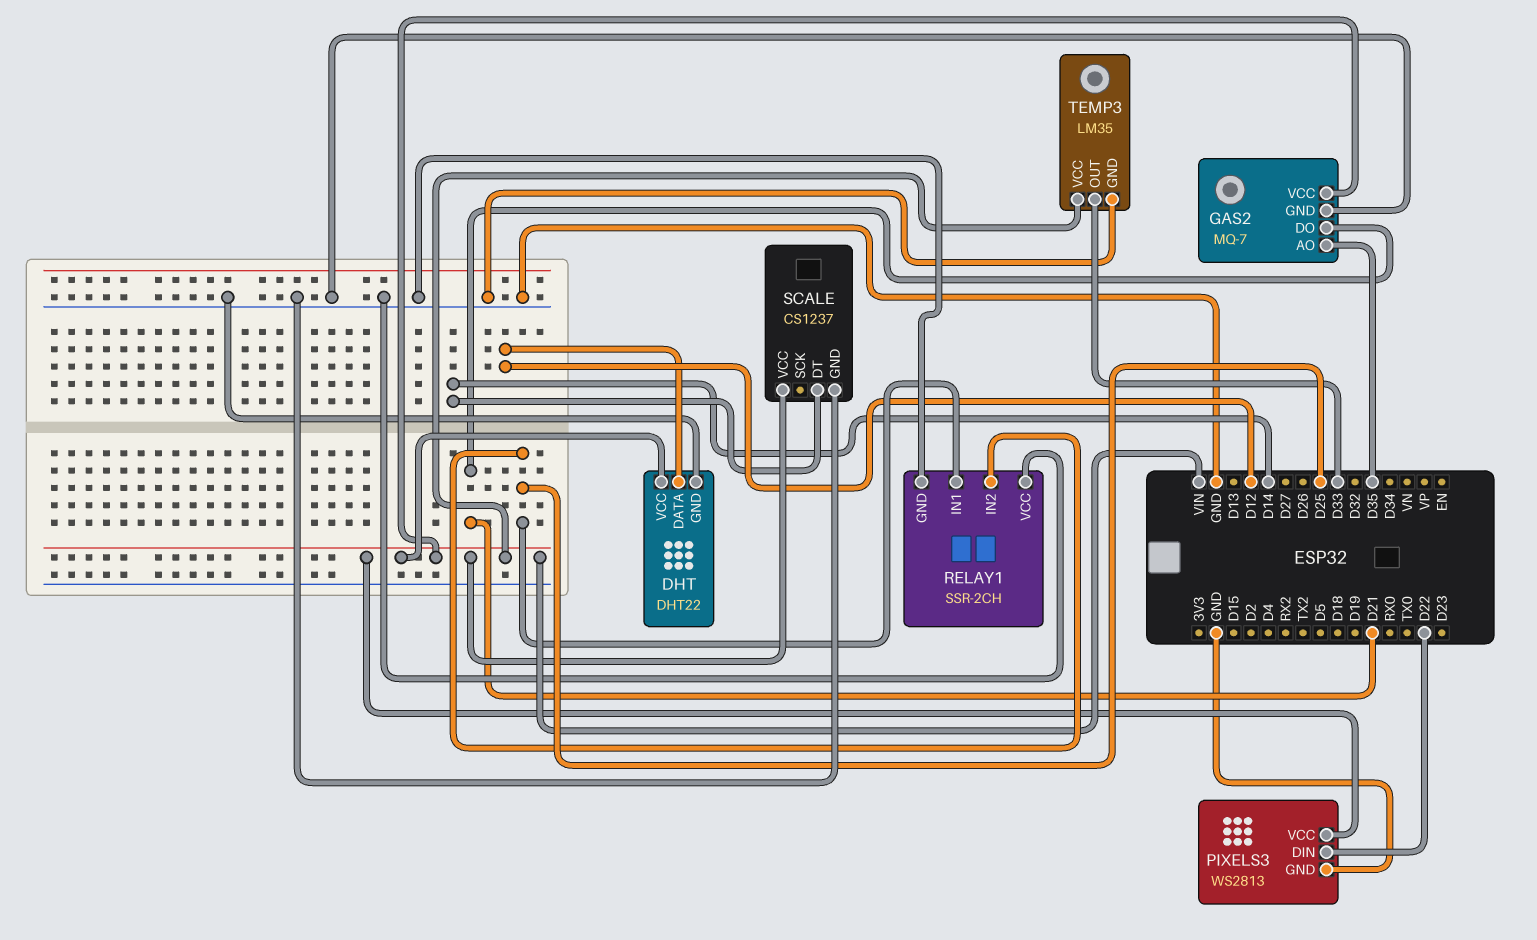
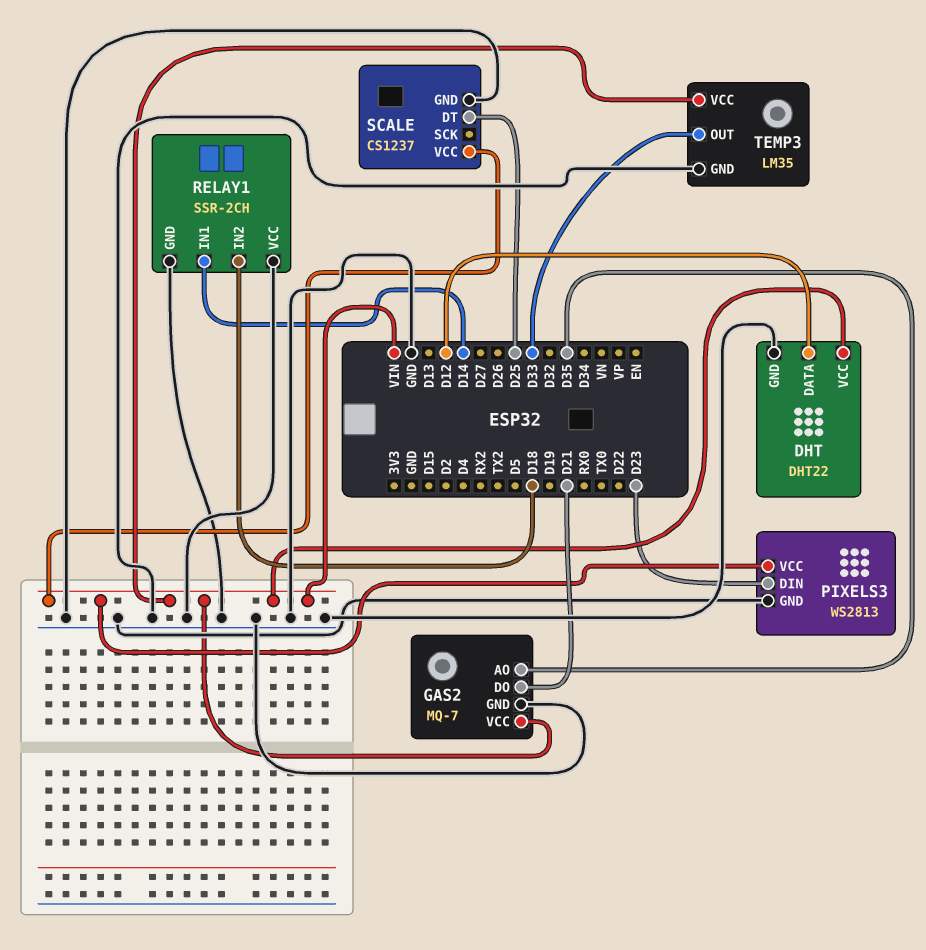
PIXELS3 pin DIN: D22 -> D23
RELAY1 pin IN1: D25 -> D14
RELAY1 pin IN2: D25 -> D18
SCALE pin DT: D14 -> D25

